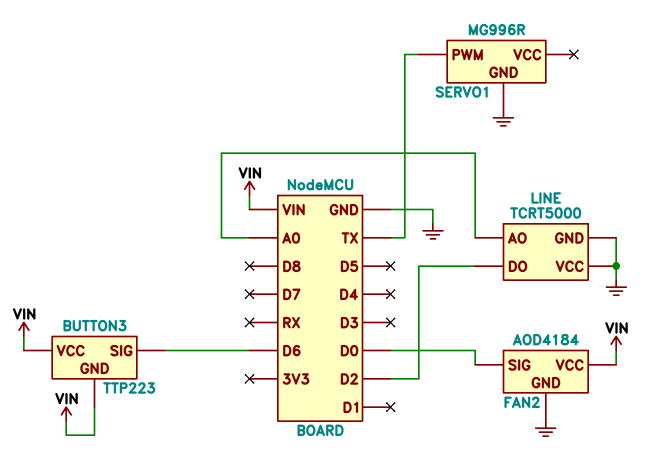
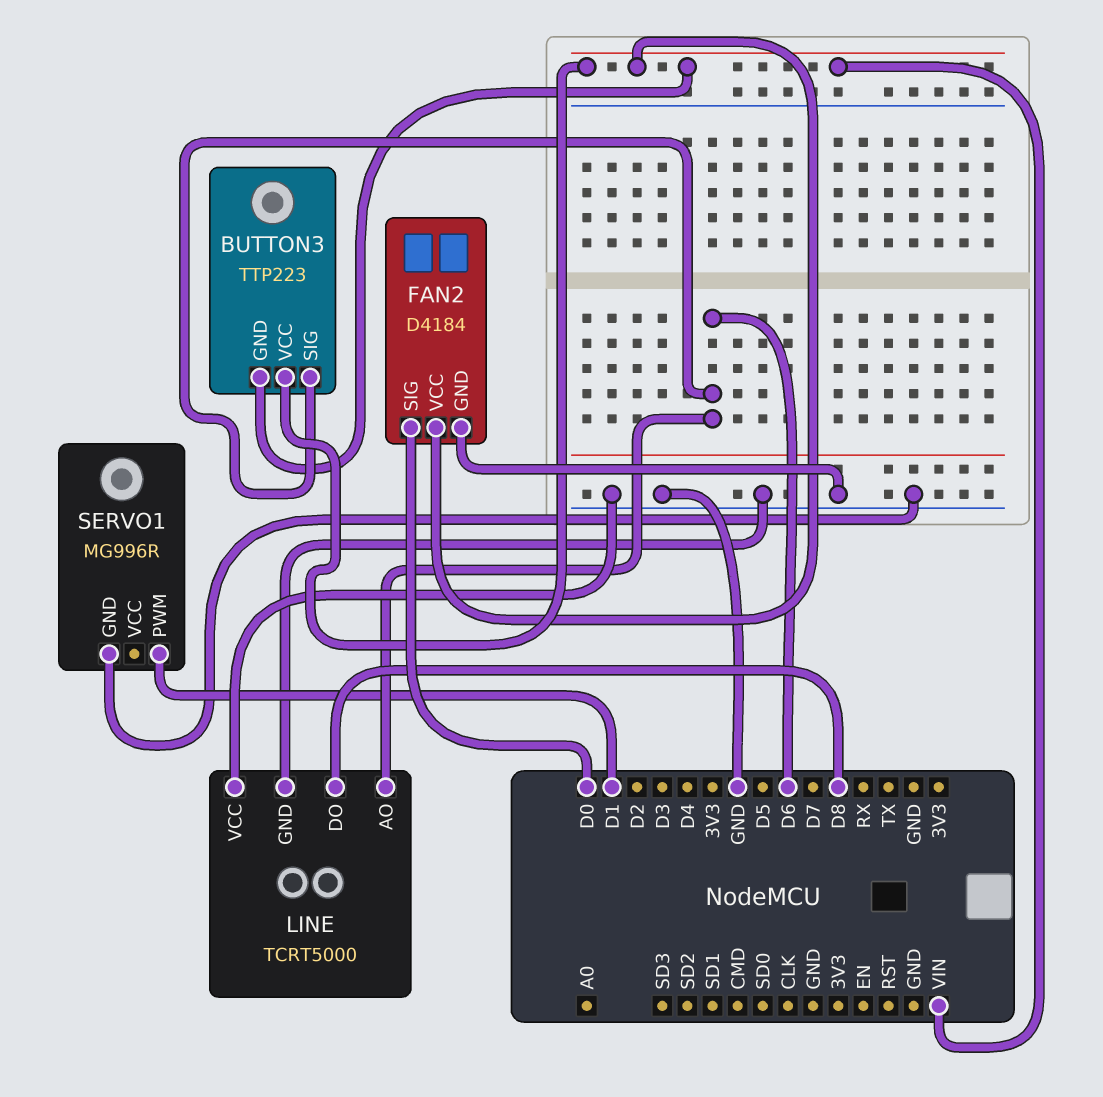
FAN2: AOD4184 -> D4184
LINE pin AO: A0 -> D6
LINE pin DO: D2 -> D8
SERVO1 pin PWM: TX -> D1

